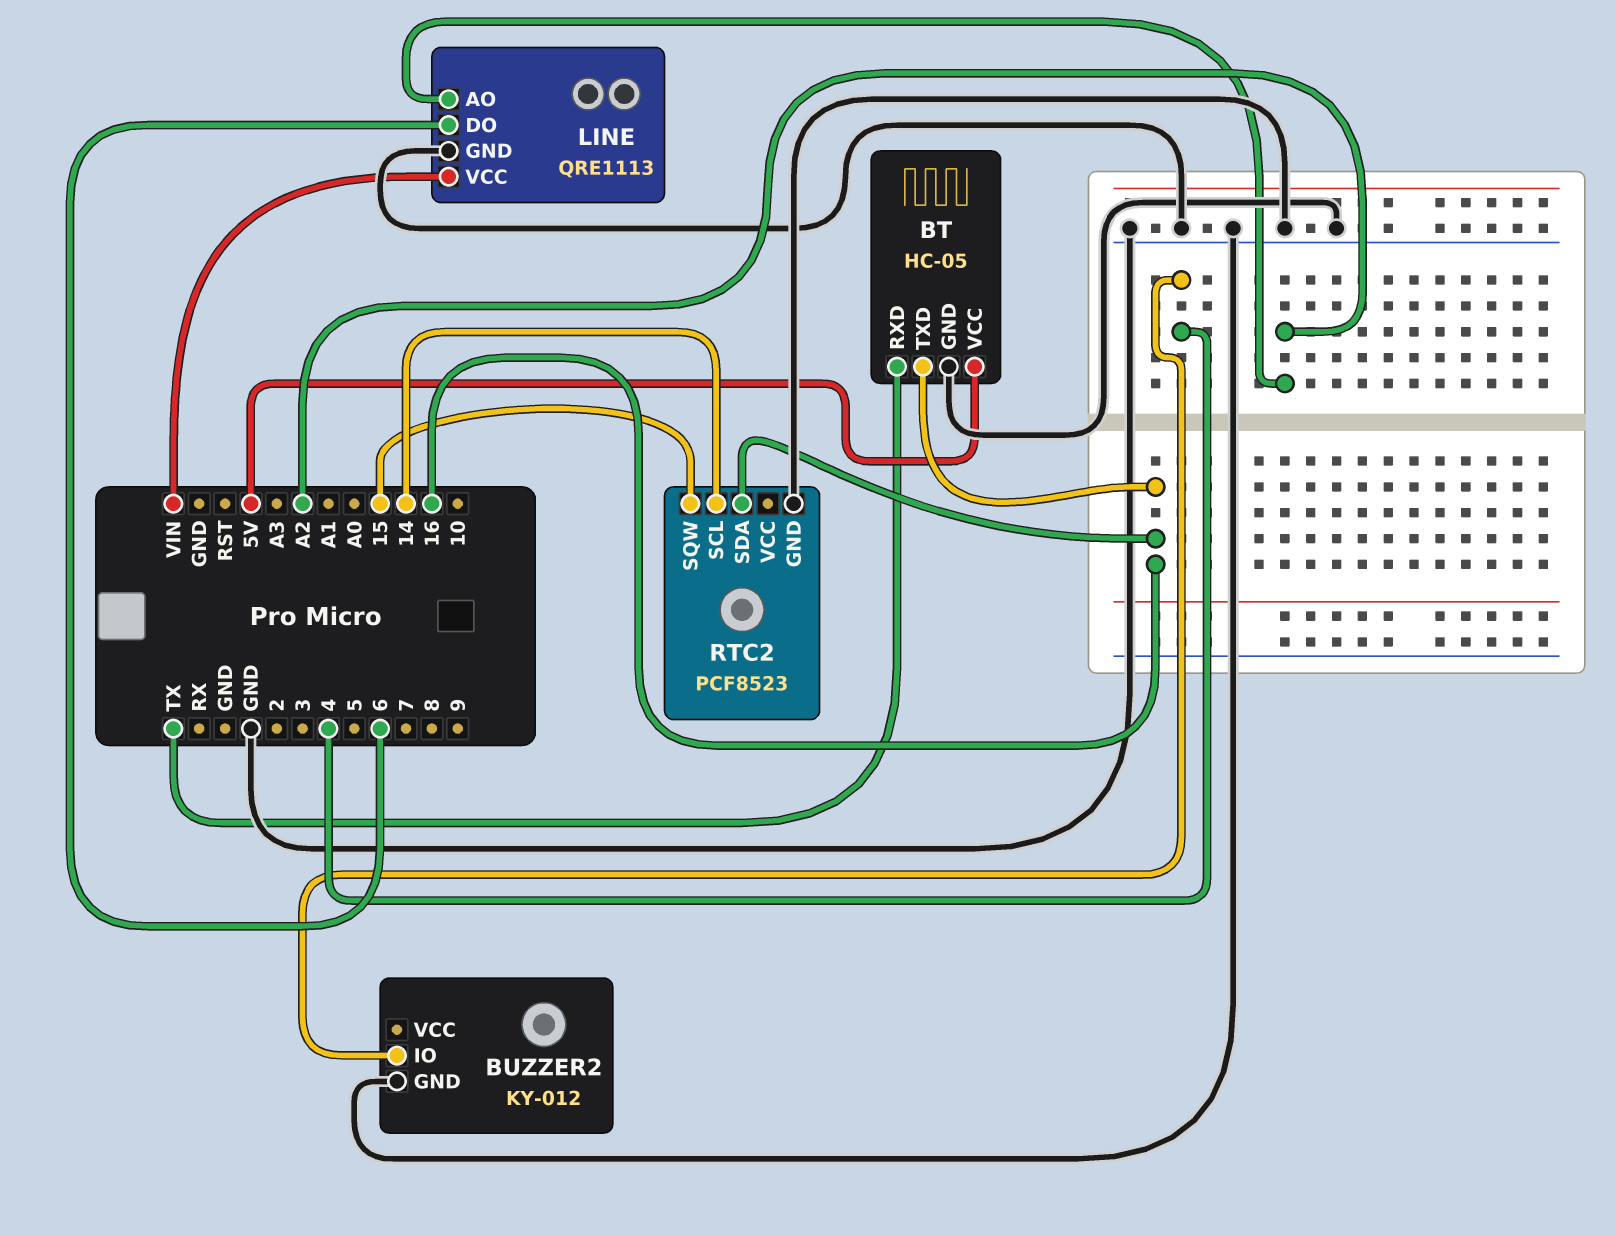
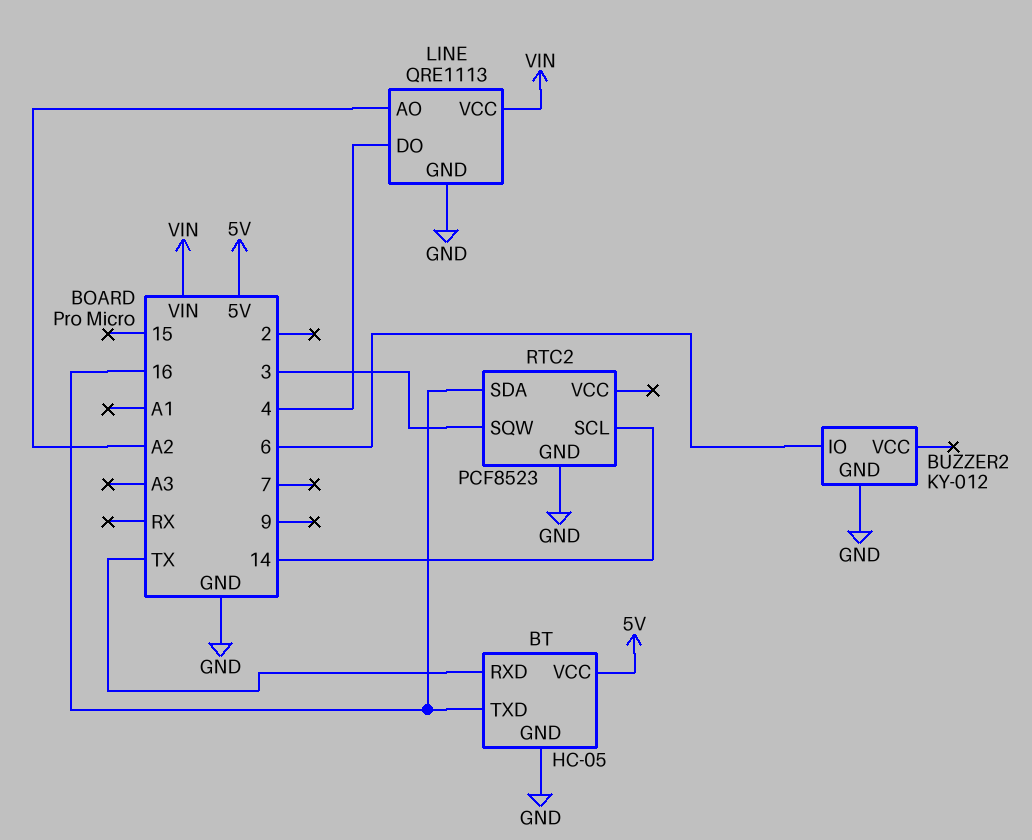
BUZZER2 pin IO: 4 -> 6
LINE pin DO: 6 -> 4
RTC2 pin SQW: 15 -> 3

